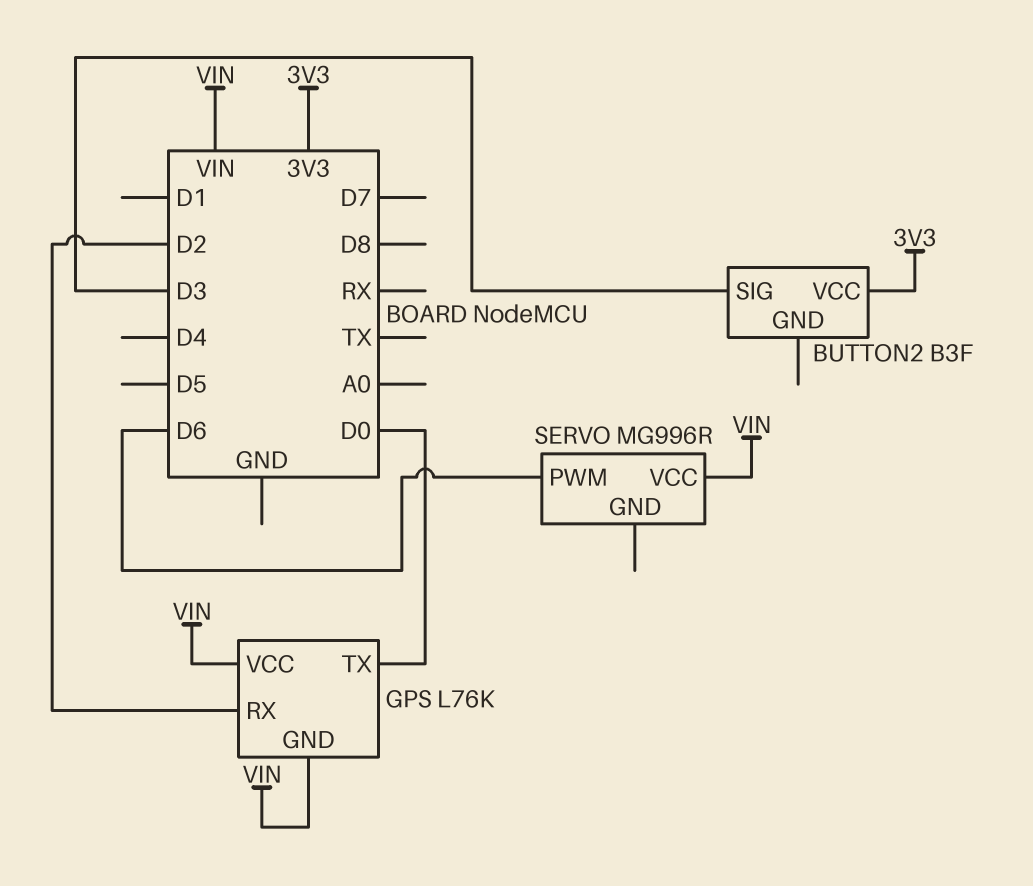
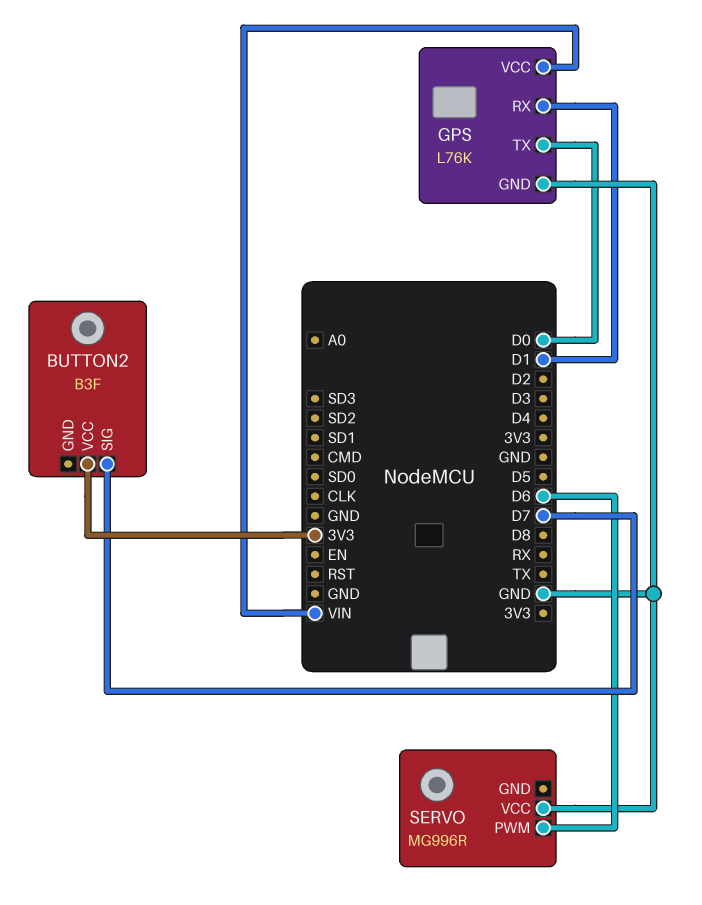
BUTTON2 pin SIG: D3 -> D7
GPS pin GND: VIN -> GND
GPS pin RX: D2 -> D1
SERVO pin VCC: VIN -> GND

